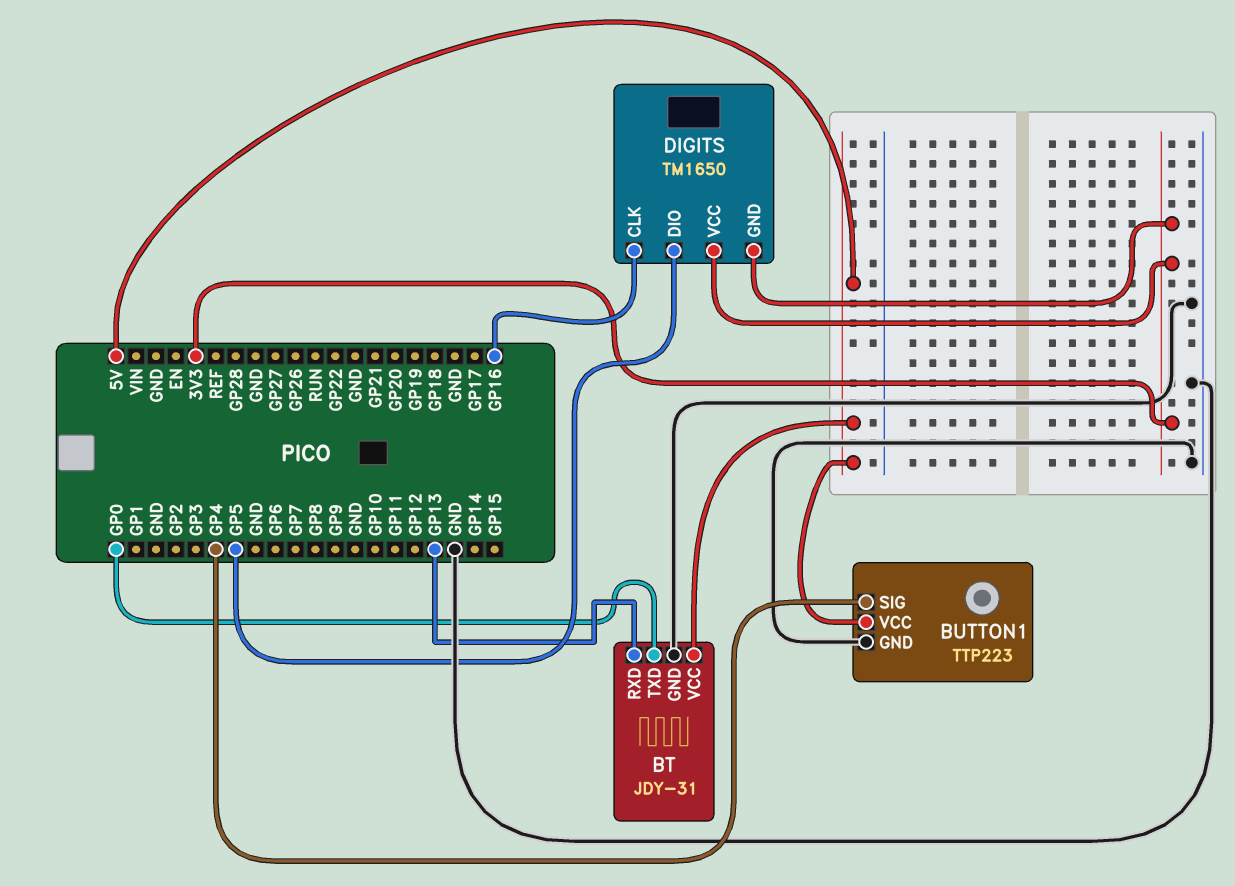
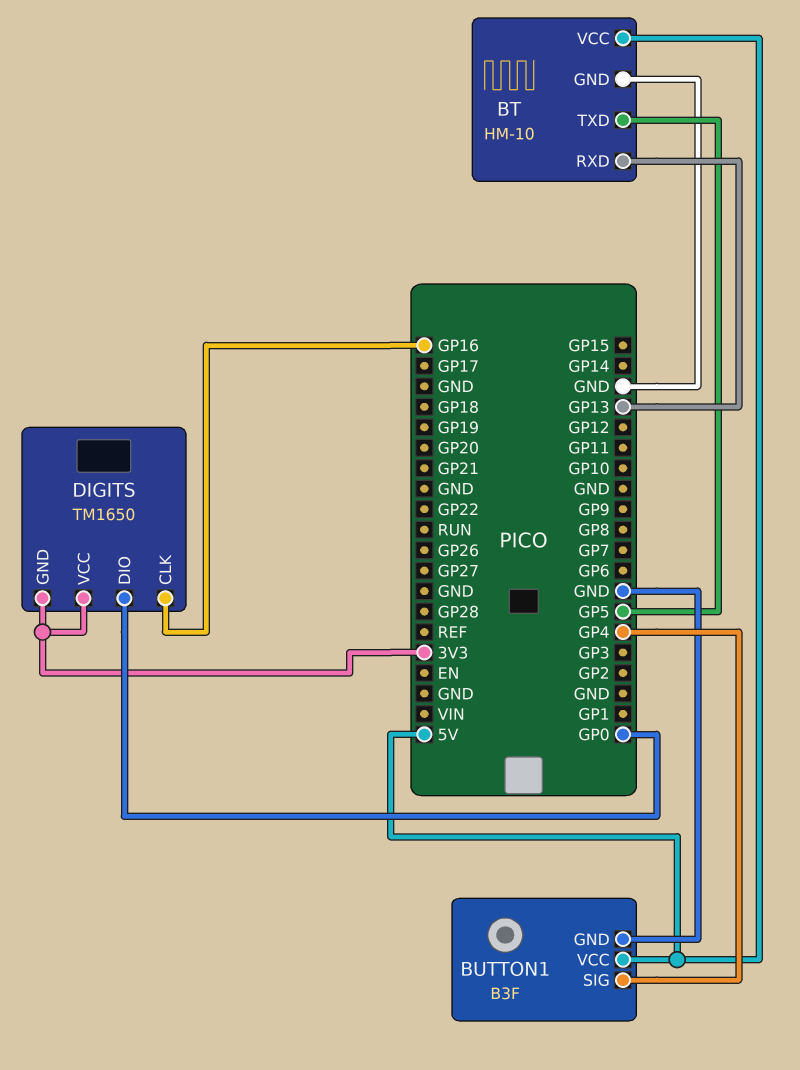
BT: JDY-31 -> HM-10
BT pin TXD: GP0 -> GP5
BUTTON1: TTP223 -> B3F
DIGITS pin DIO: GP5 -> GP0

